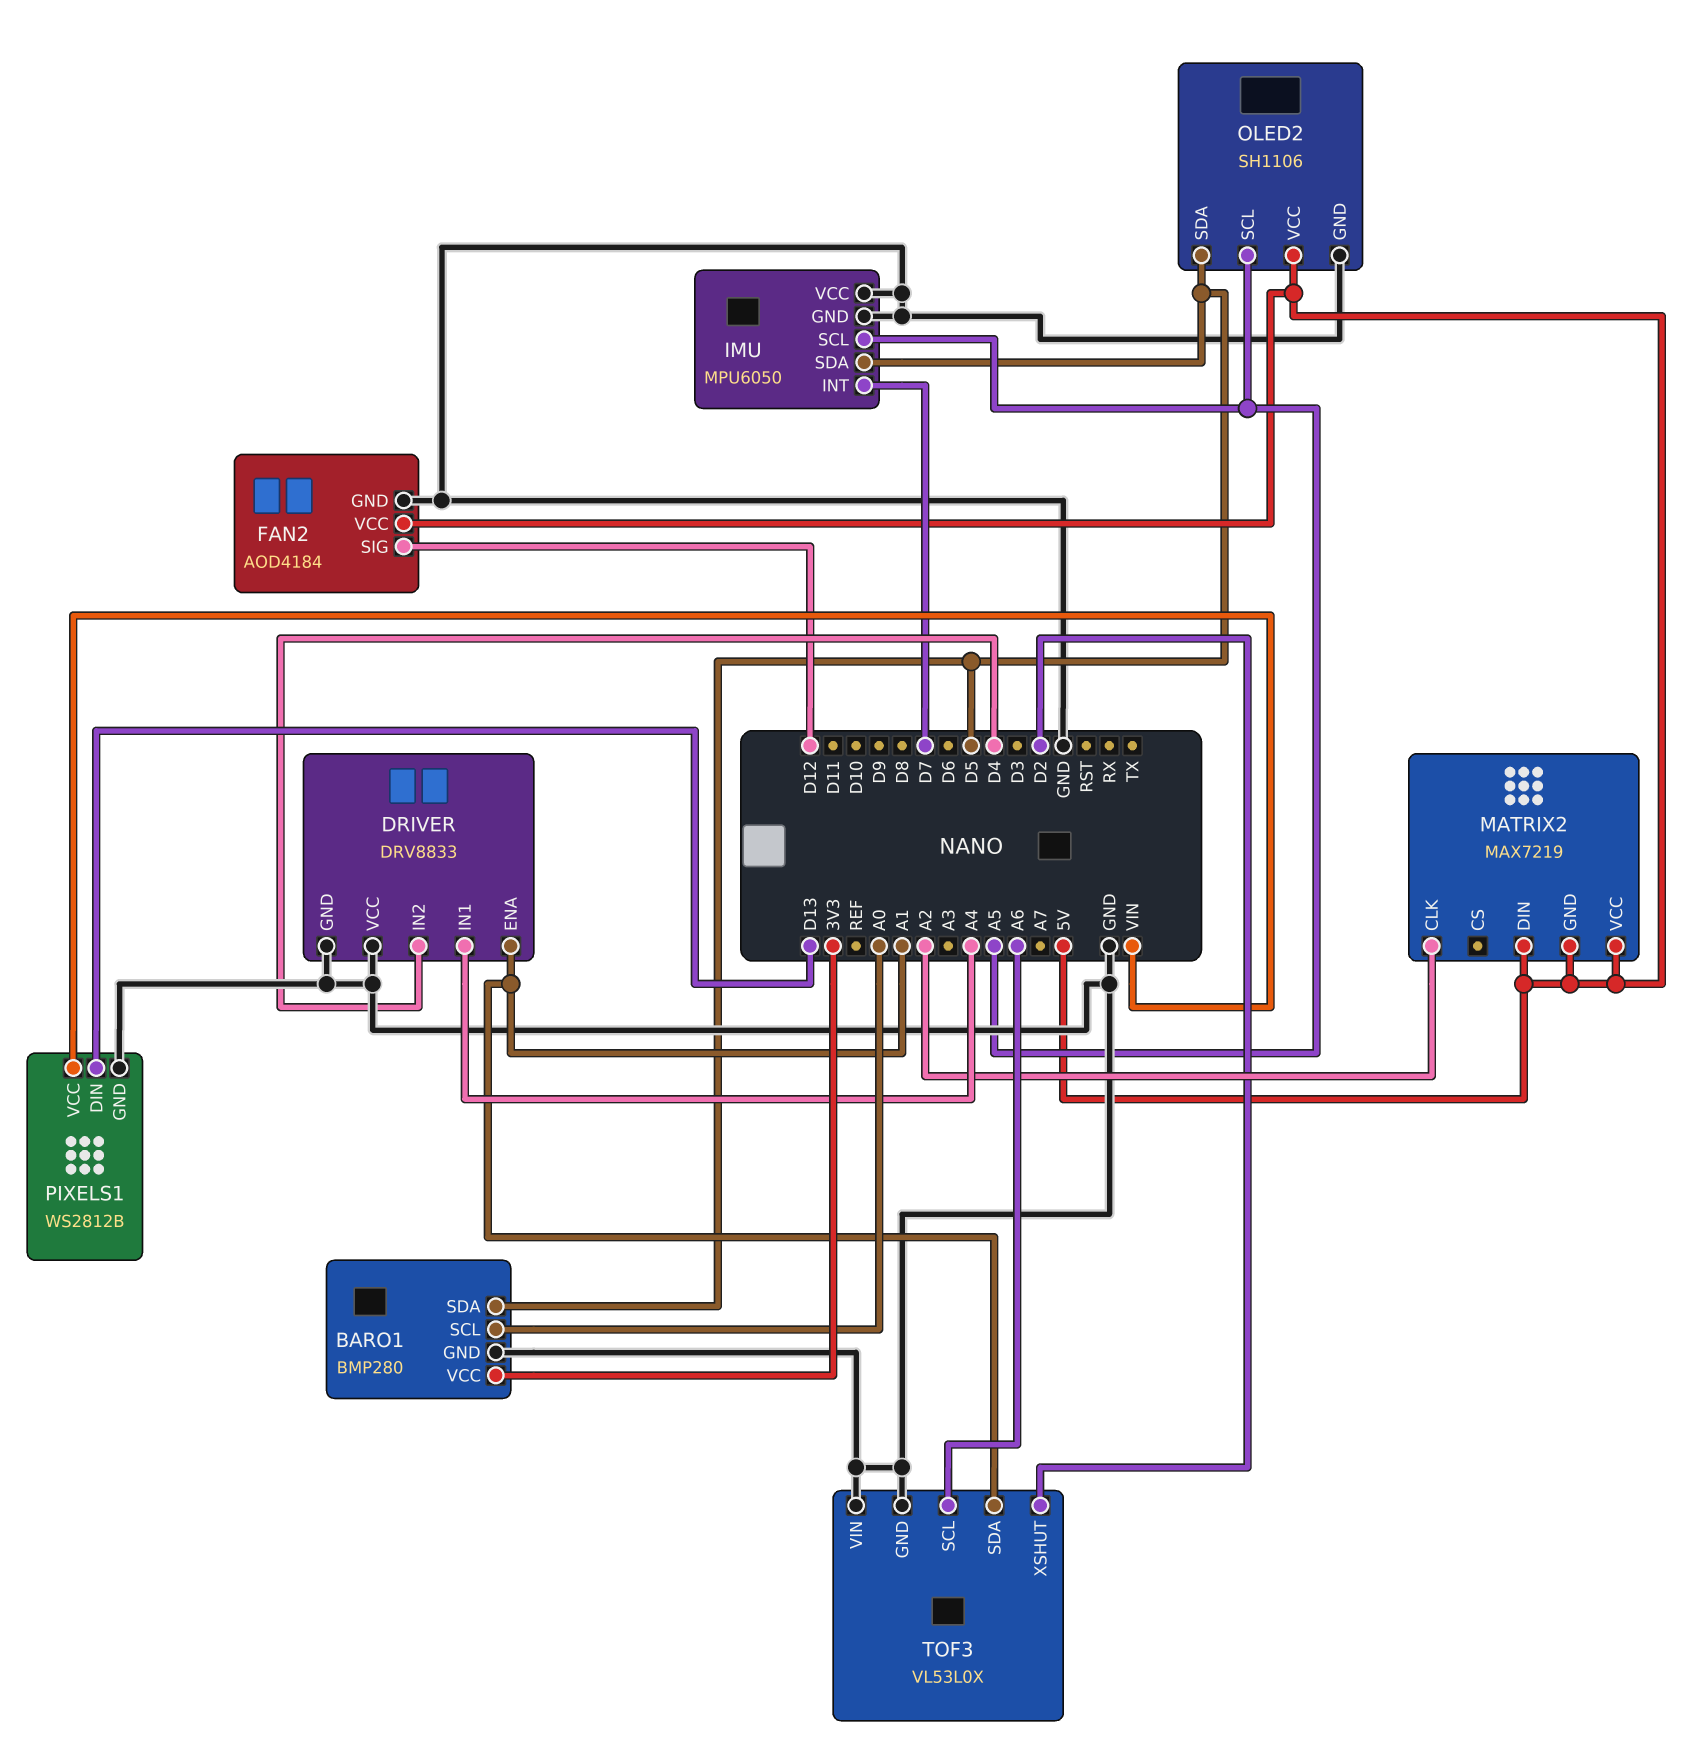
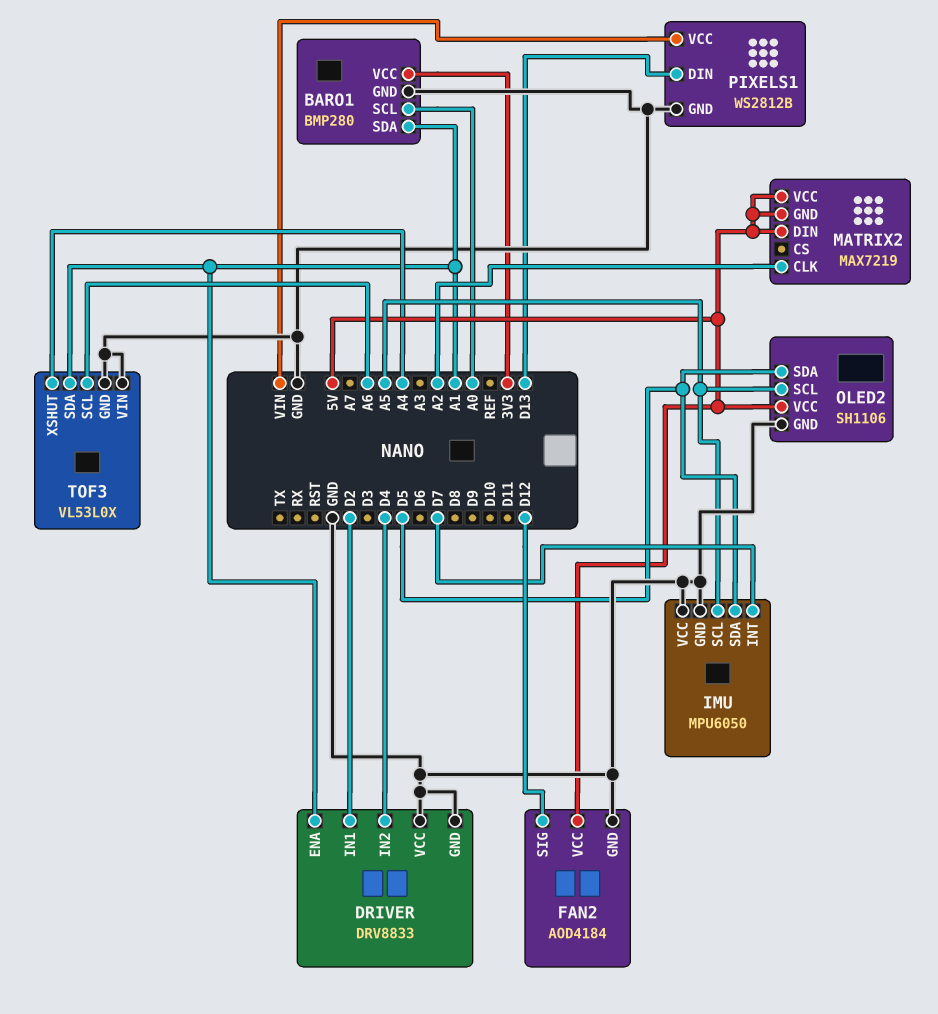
BARO1 pin SDA: D5 -> A1
DRIVER pin IN1: A4 -> D2
TOF3 pin XSHUT: D2 -> A4

